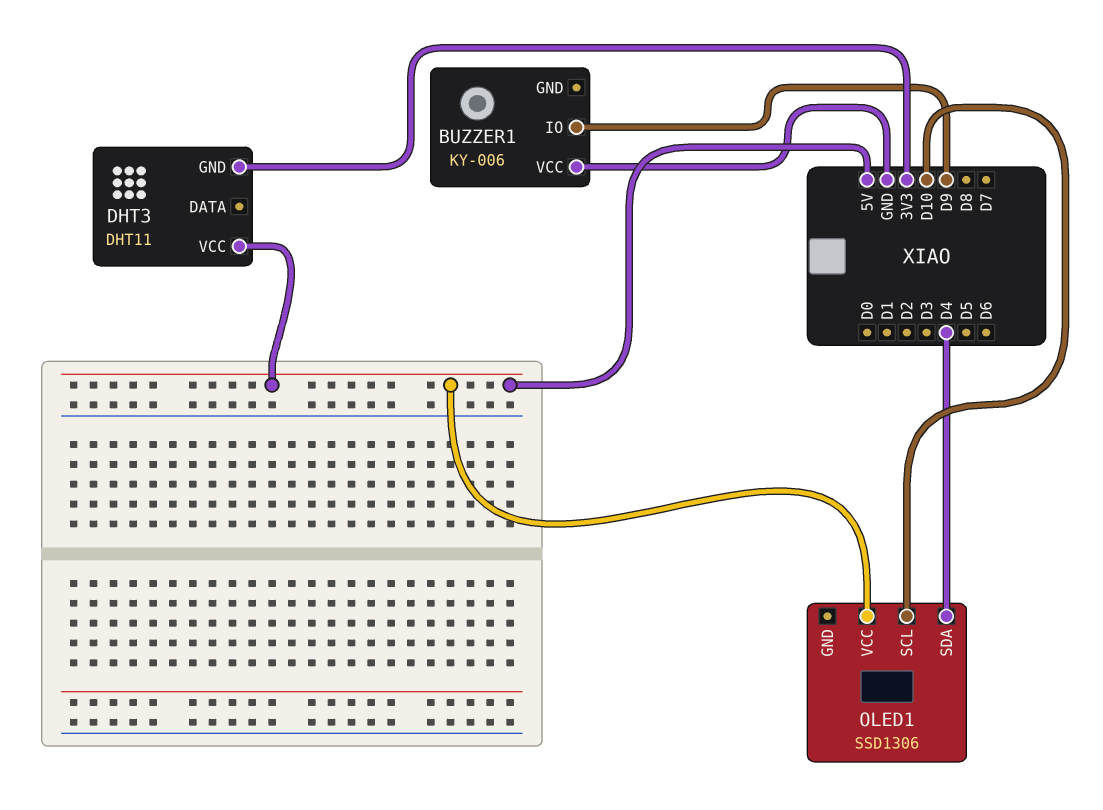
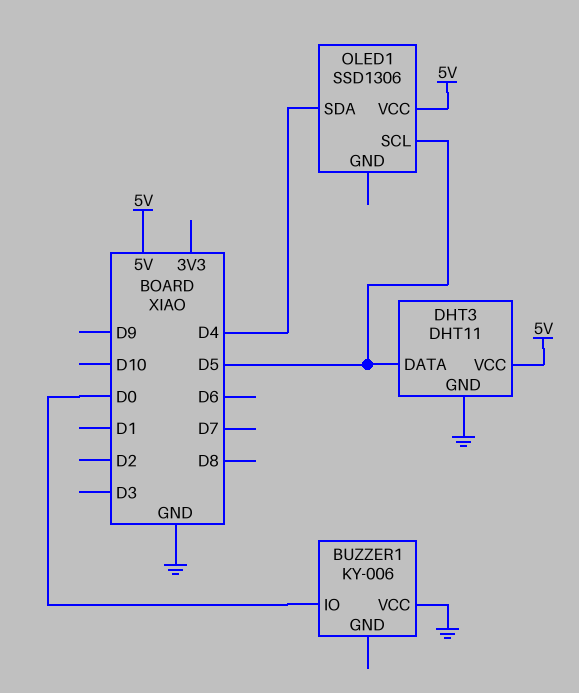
BUZZER1 pin IO: D9 -> D0
DHT3 pin DATA: none -> D5
DHT3 pin GND: 3V3 -> GND
OLED1 pin SCL: D10 -> D5

